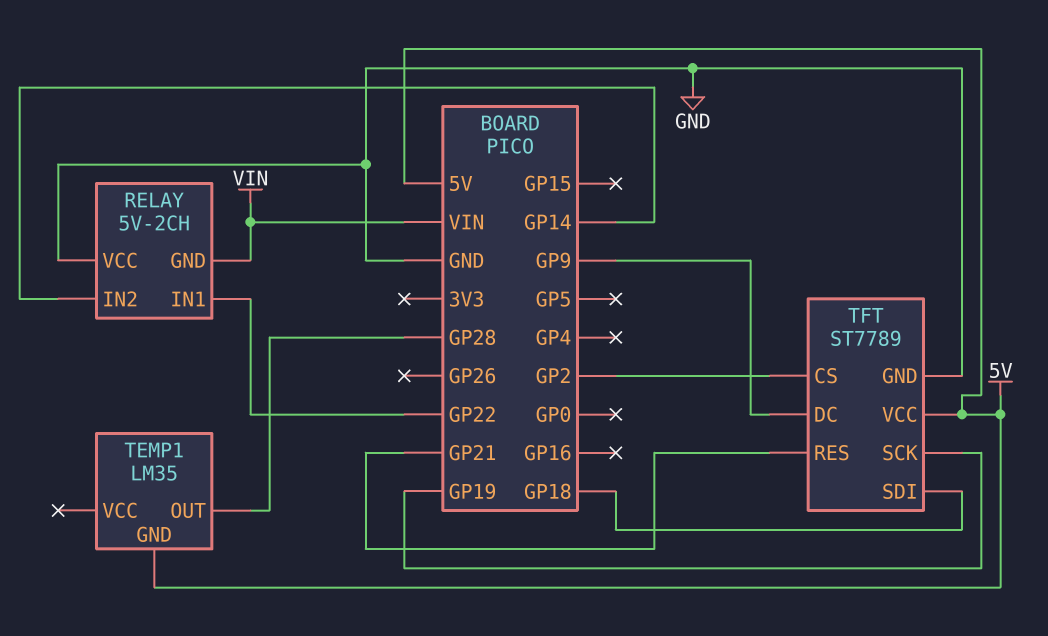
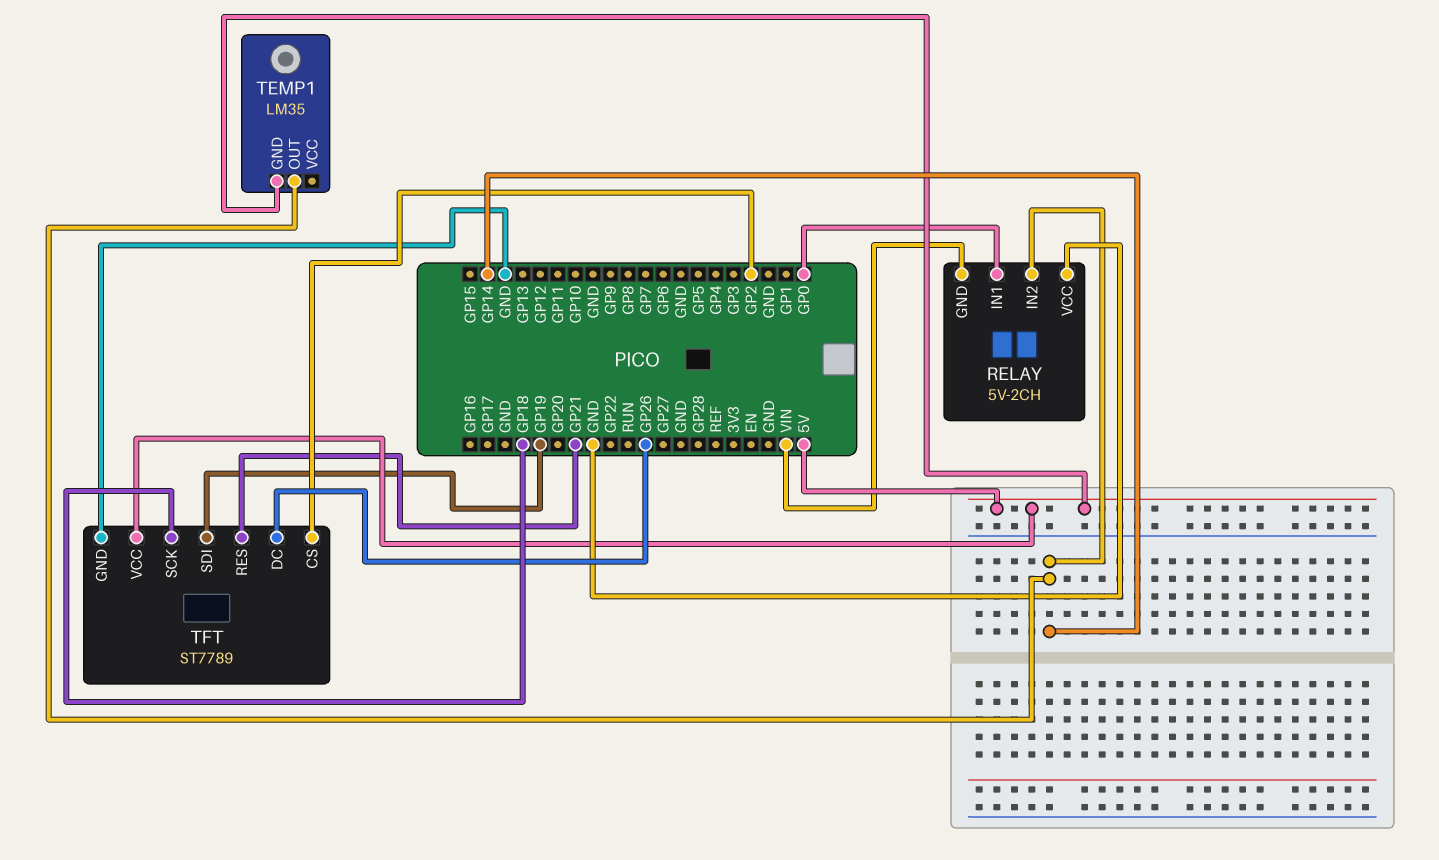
RELAY pin IN1: GP22 -> GP0
TEMP1 pin OUT: GP28 -> GP14
TFT pin DC: GP9 -> GP26
TFT pin SCK: GP19 -> GP18
TFT pin SDI: GP18 -> GP19

